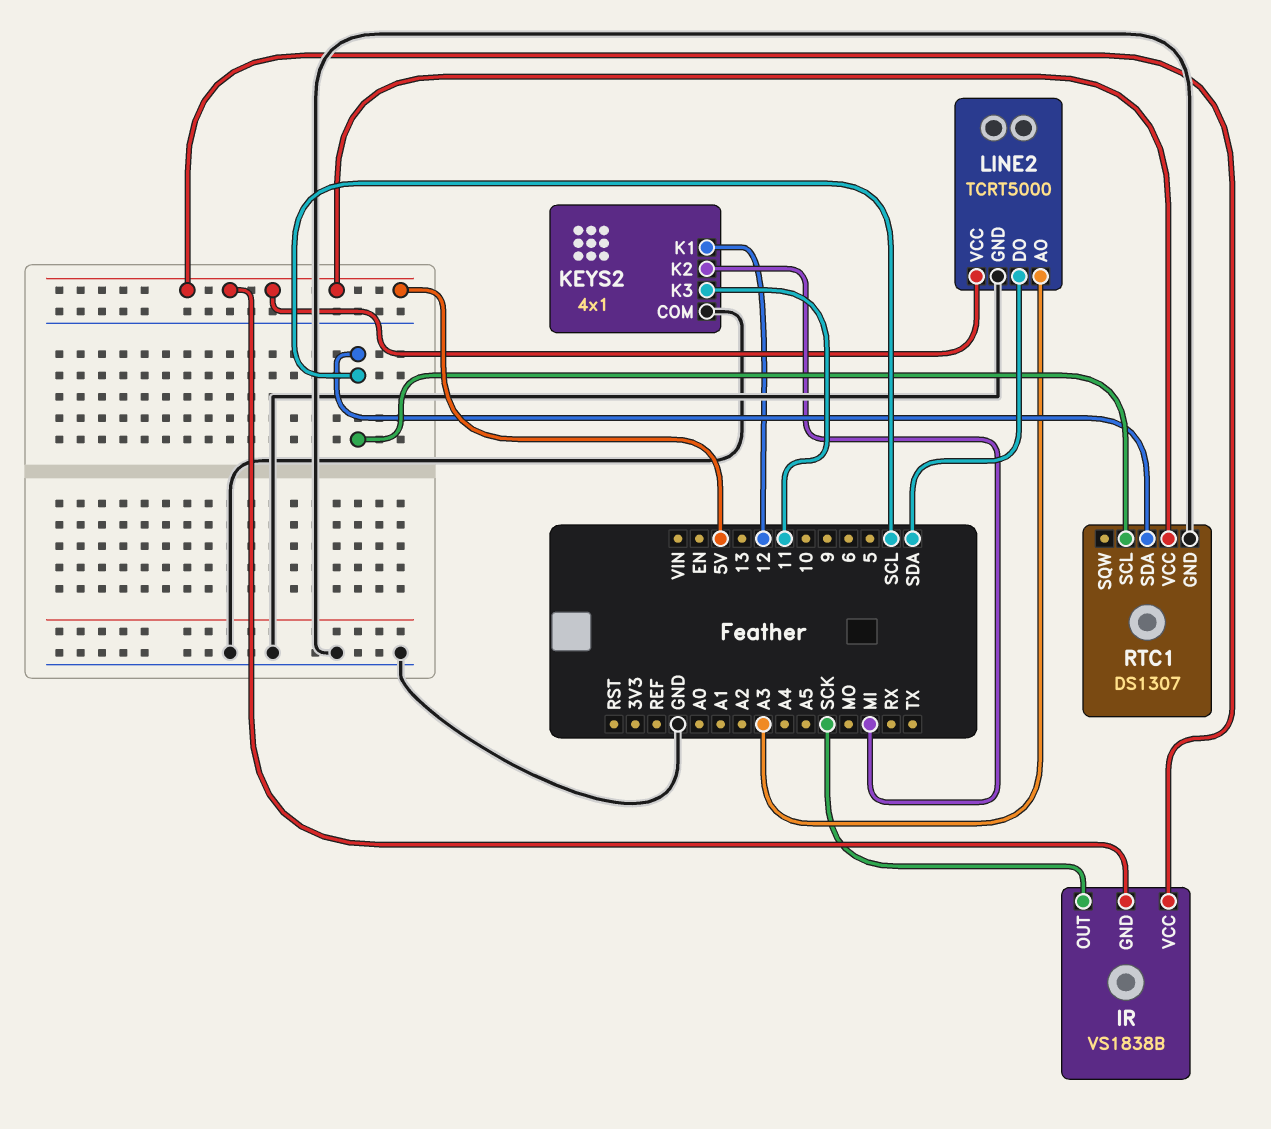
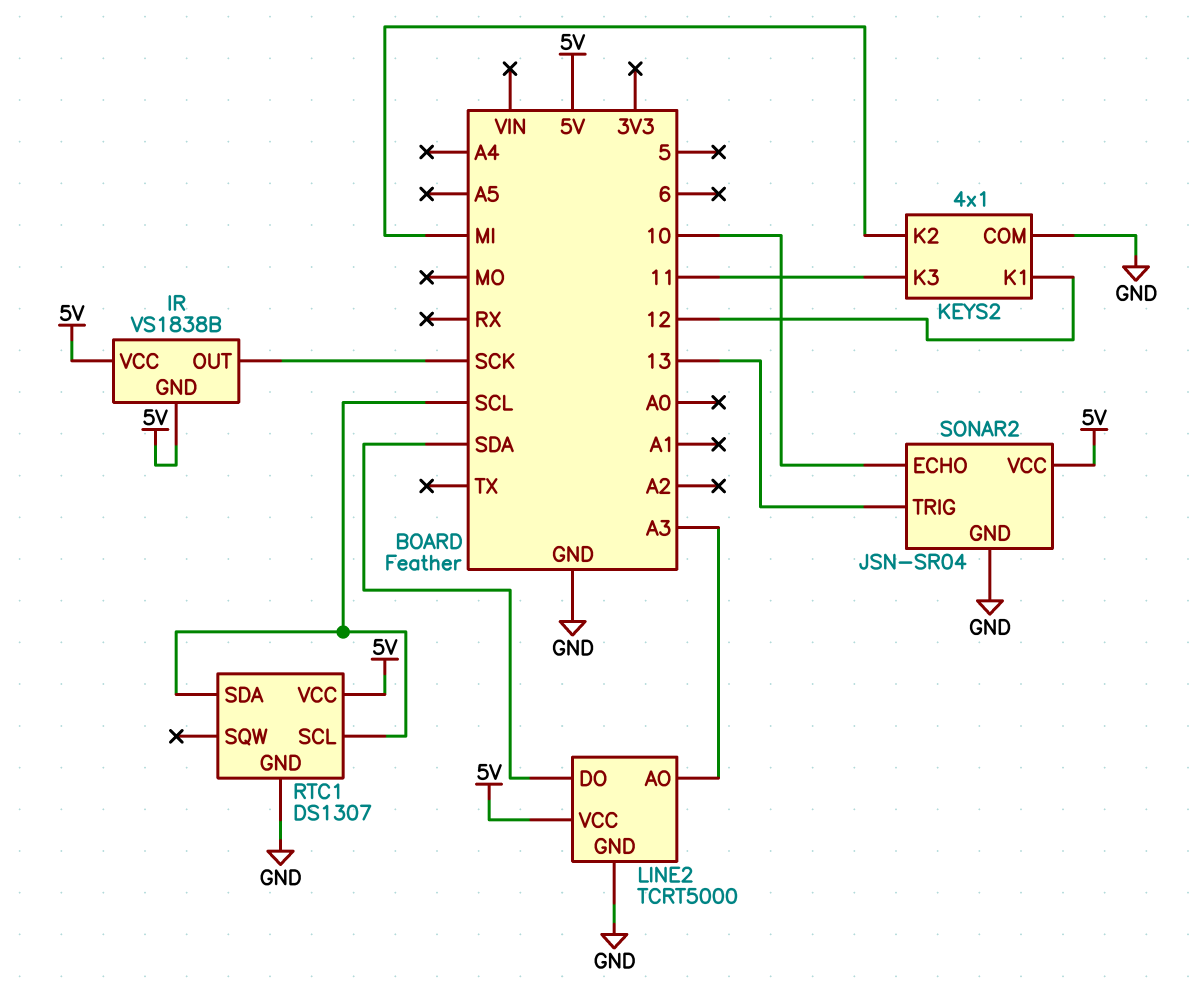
SONAR2: none -> JSN-SR04
SONAR2 pin ECHO: none -> 10
SONAR2 pin GND: none -> GND
SONAR2 pin TRIG: none -> 13
SONAR2 pin VCC: none -> 5V

